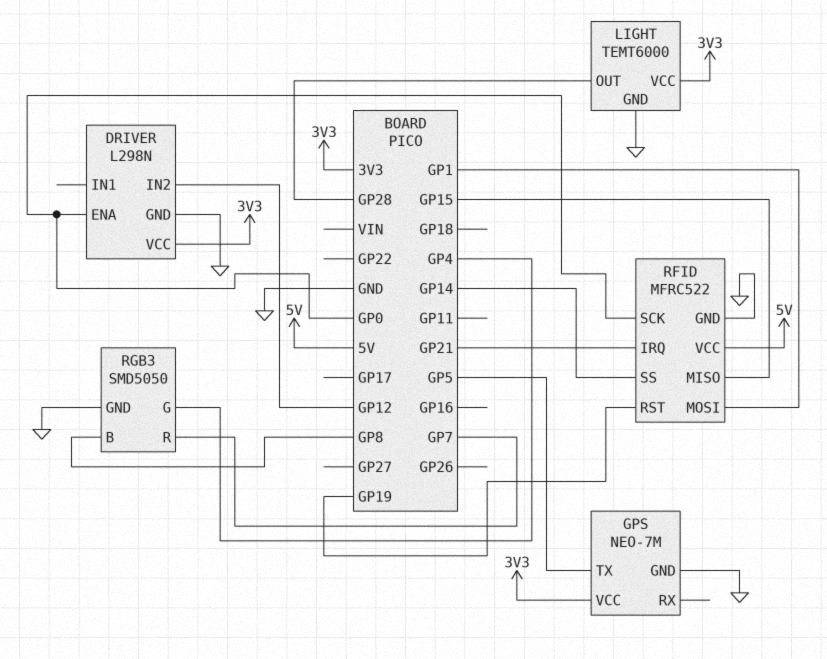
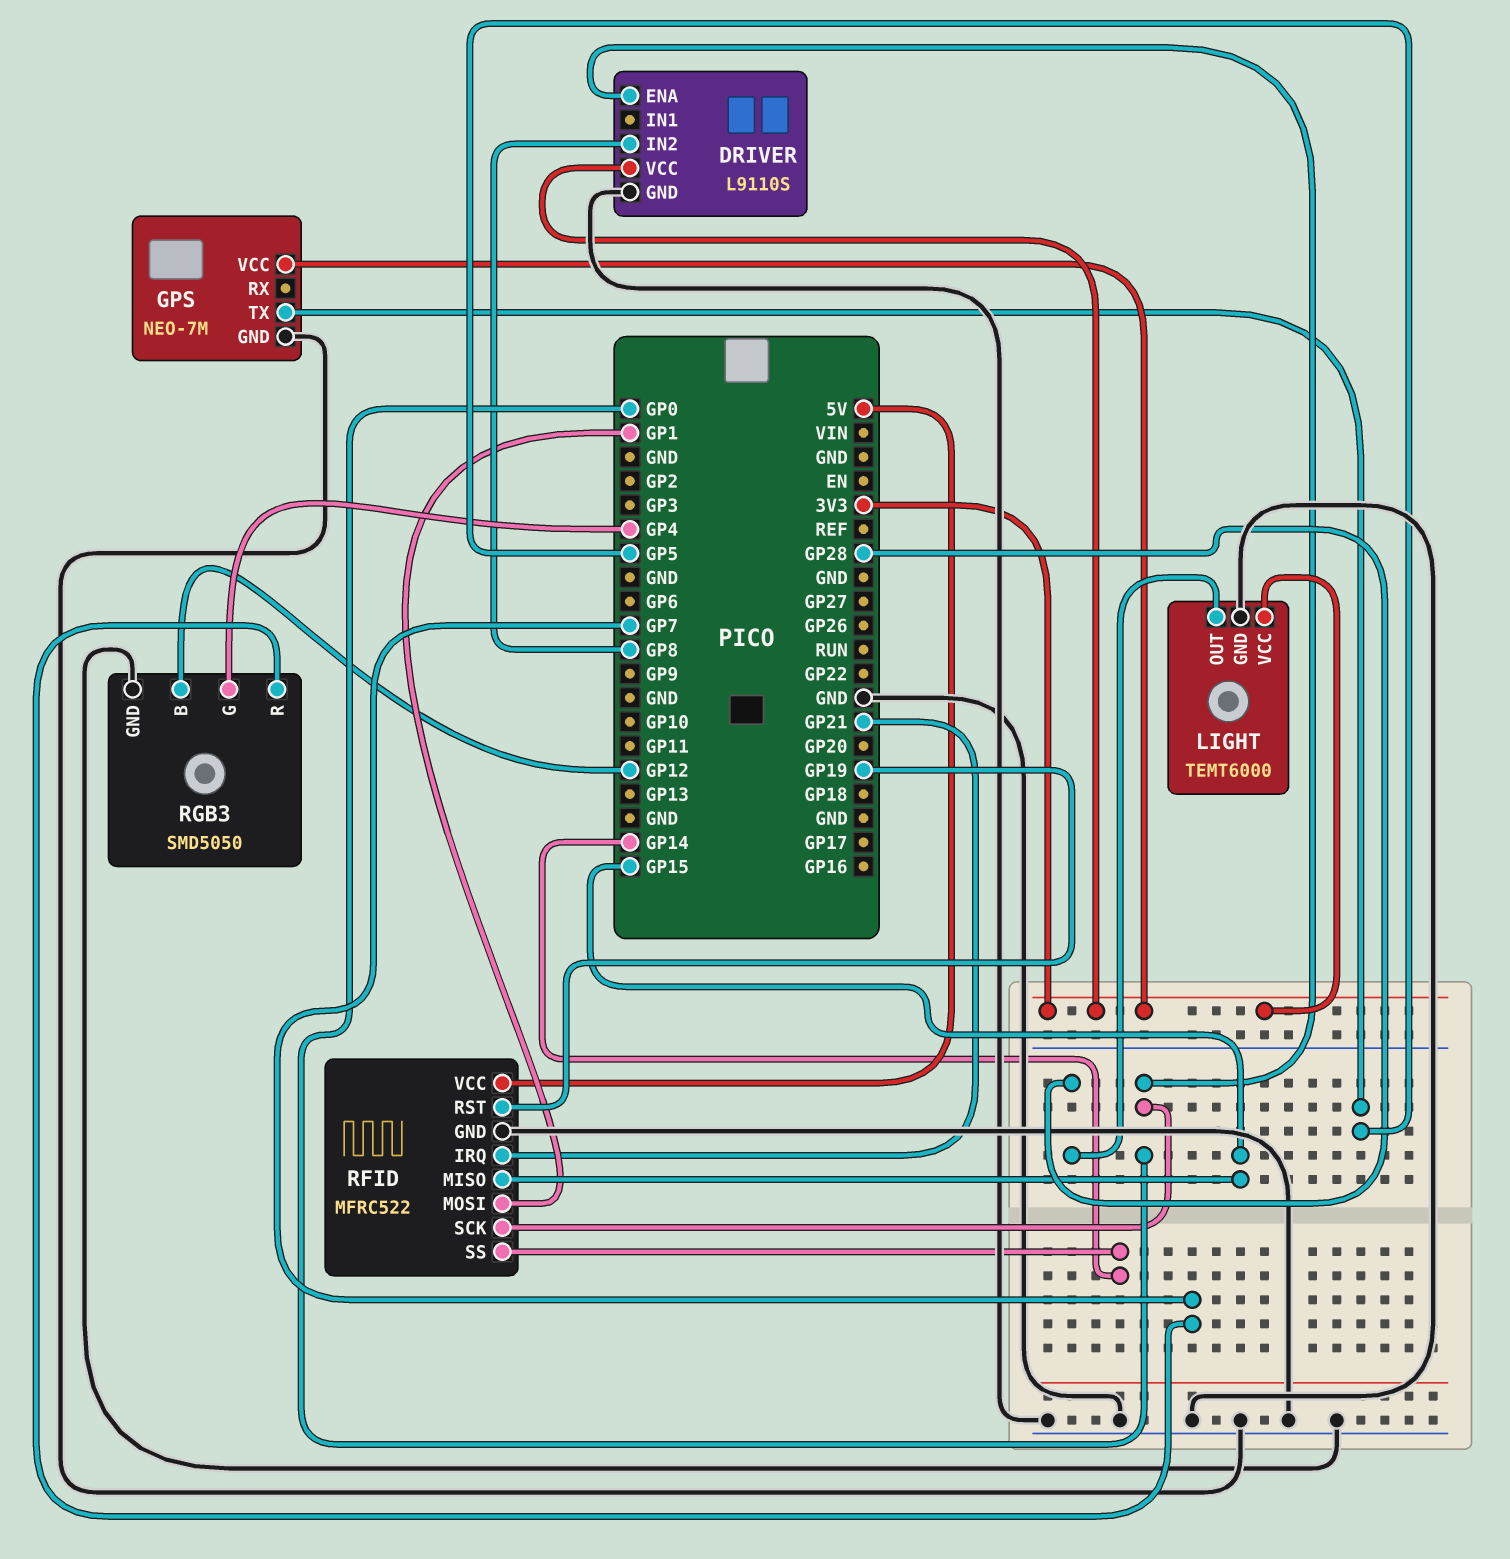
DRIVER: L298N -> L9110S
DRIVER pin IN2: GP12 -> GP8
RGB3 pin B: GP8 -> GP12

